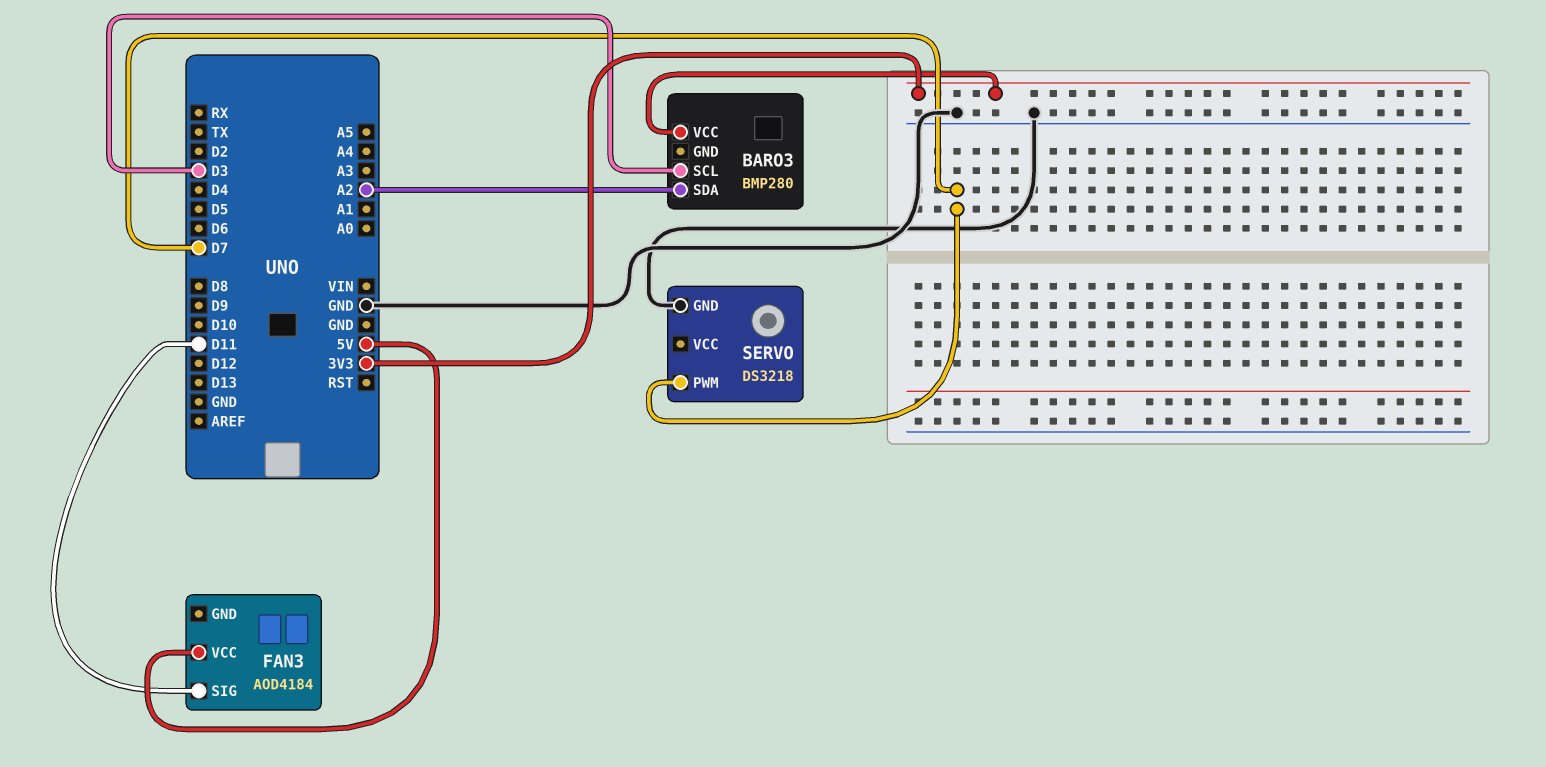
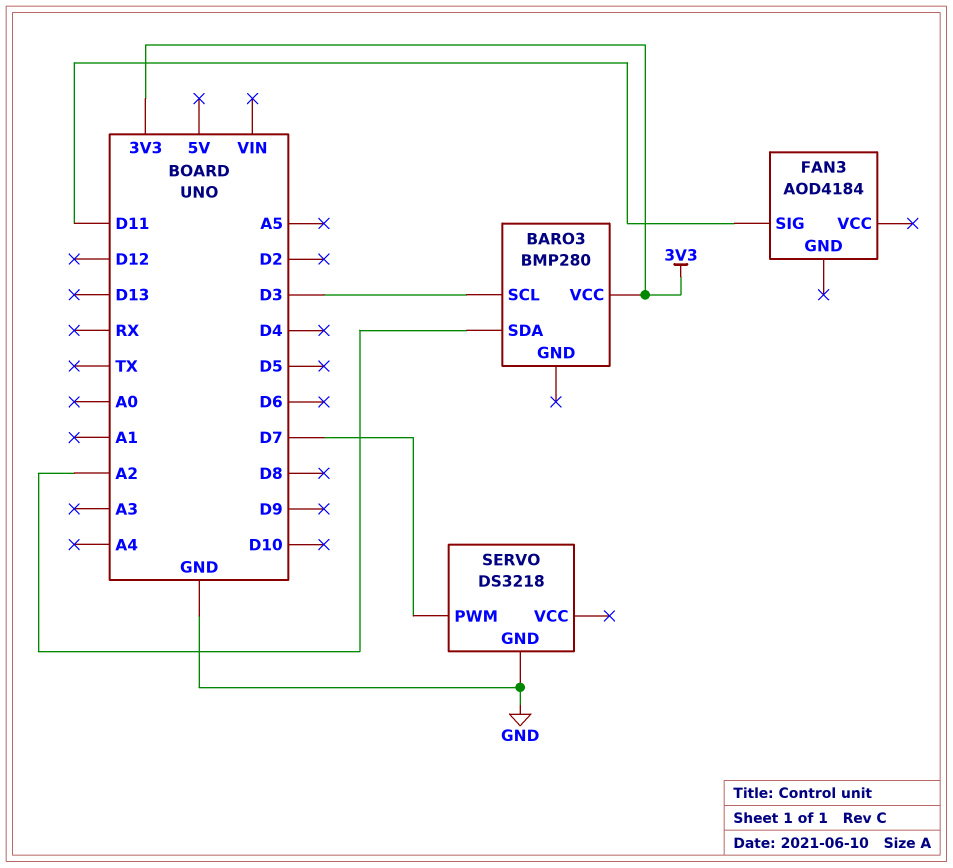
FAN3 pin VCC: 5V -> none

